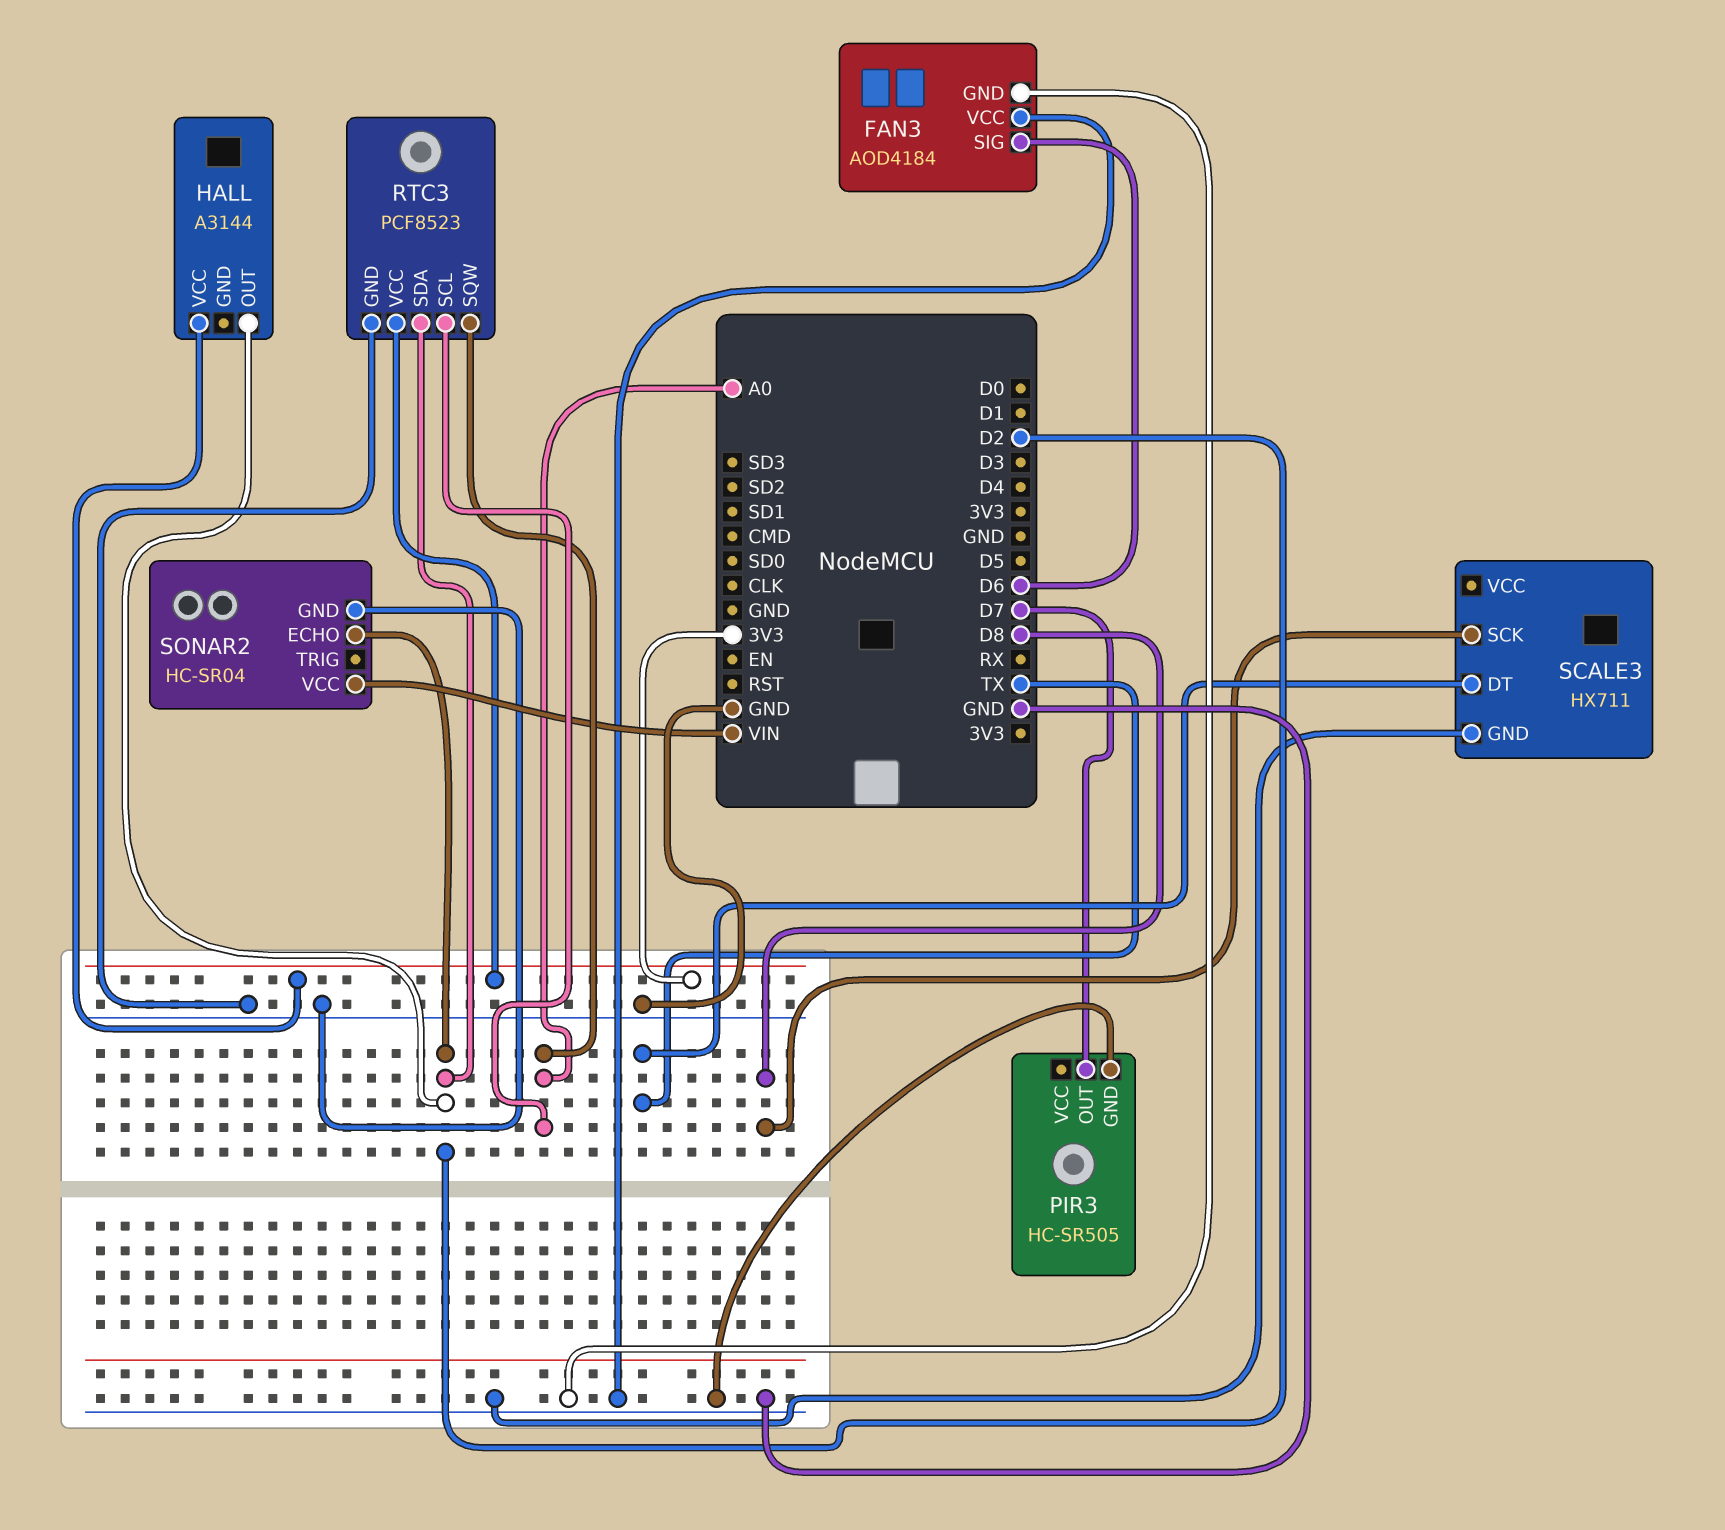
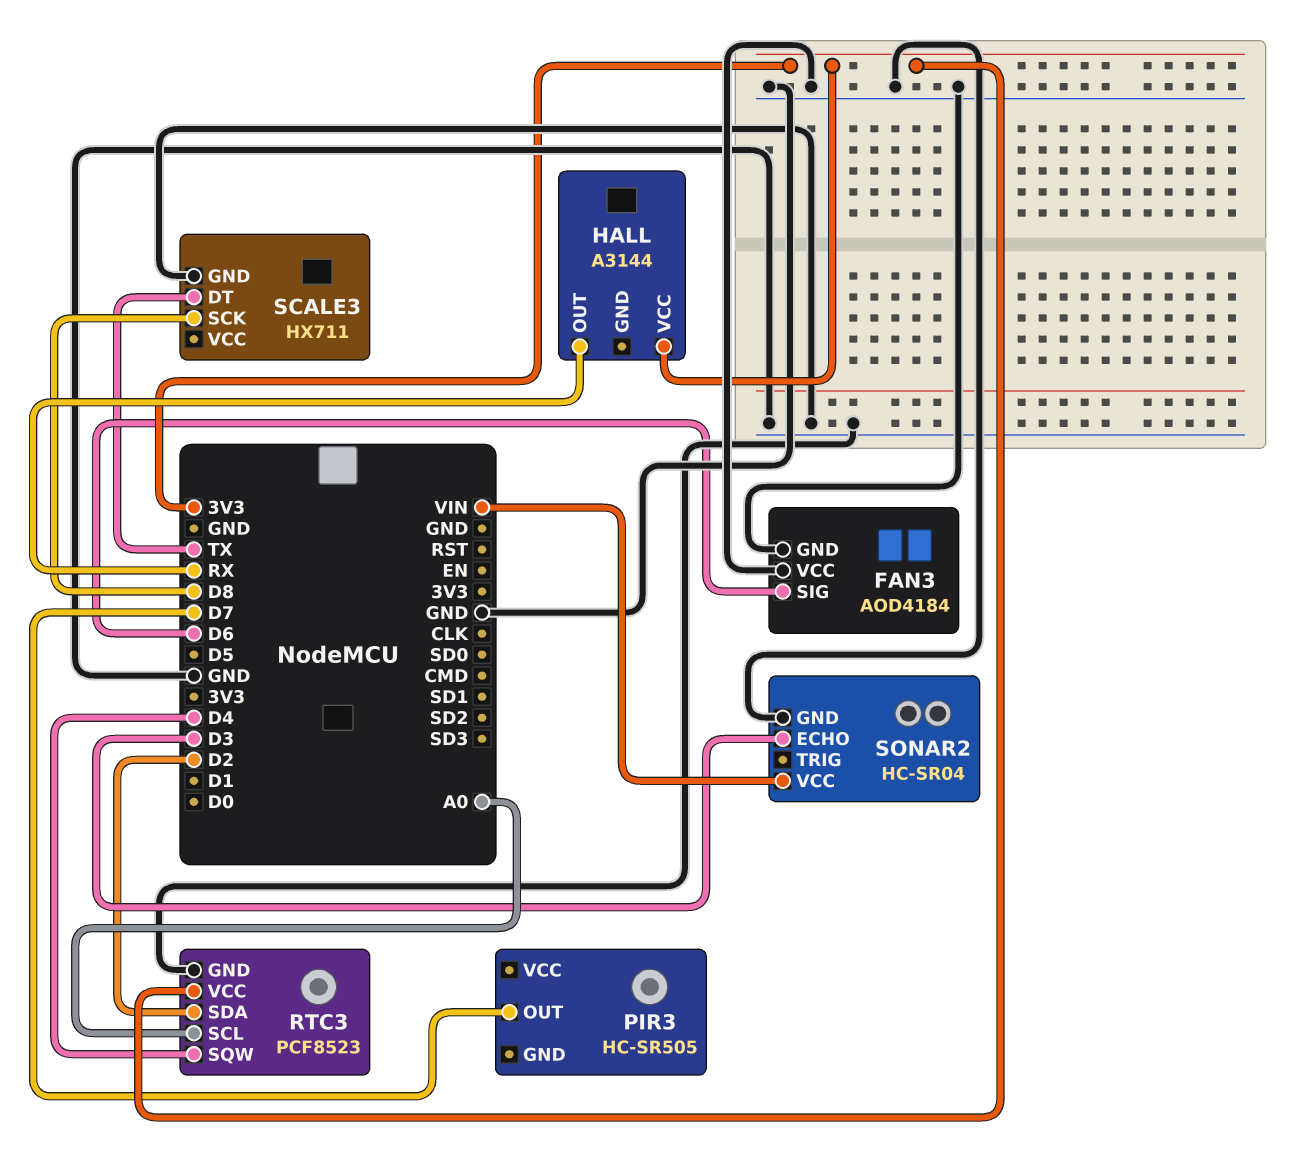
HALL pin OUT: D2 -> RX
PIR3 pin GND: GND -> none
RTC3 pin SQW: A0 -> D4
SONAR2 pin ECHO: D2 -> D3

